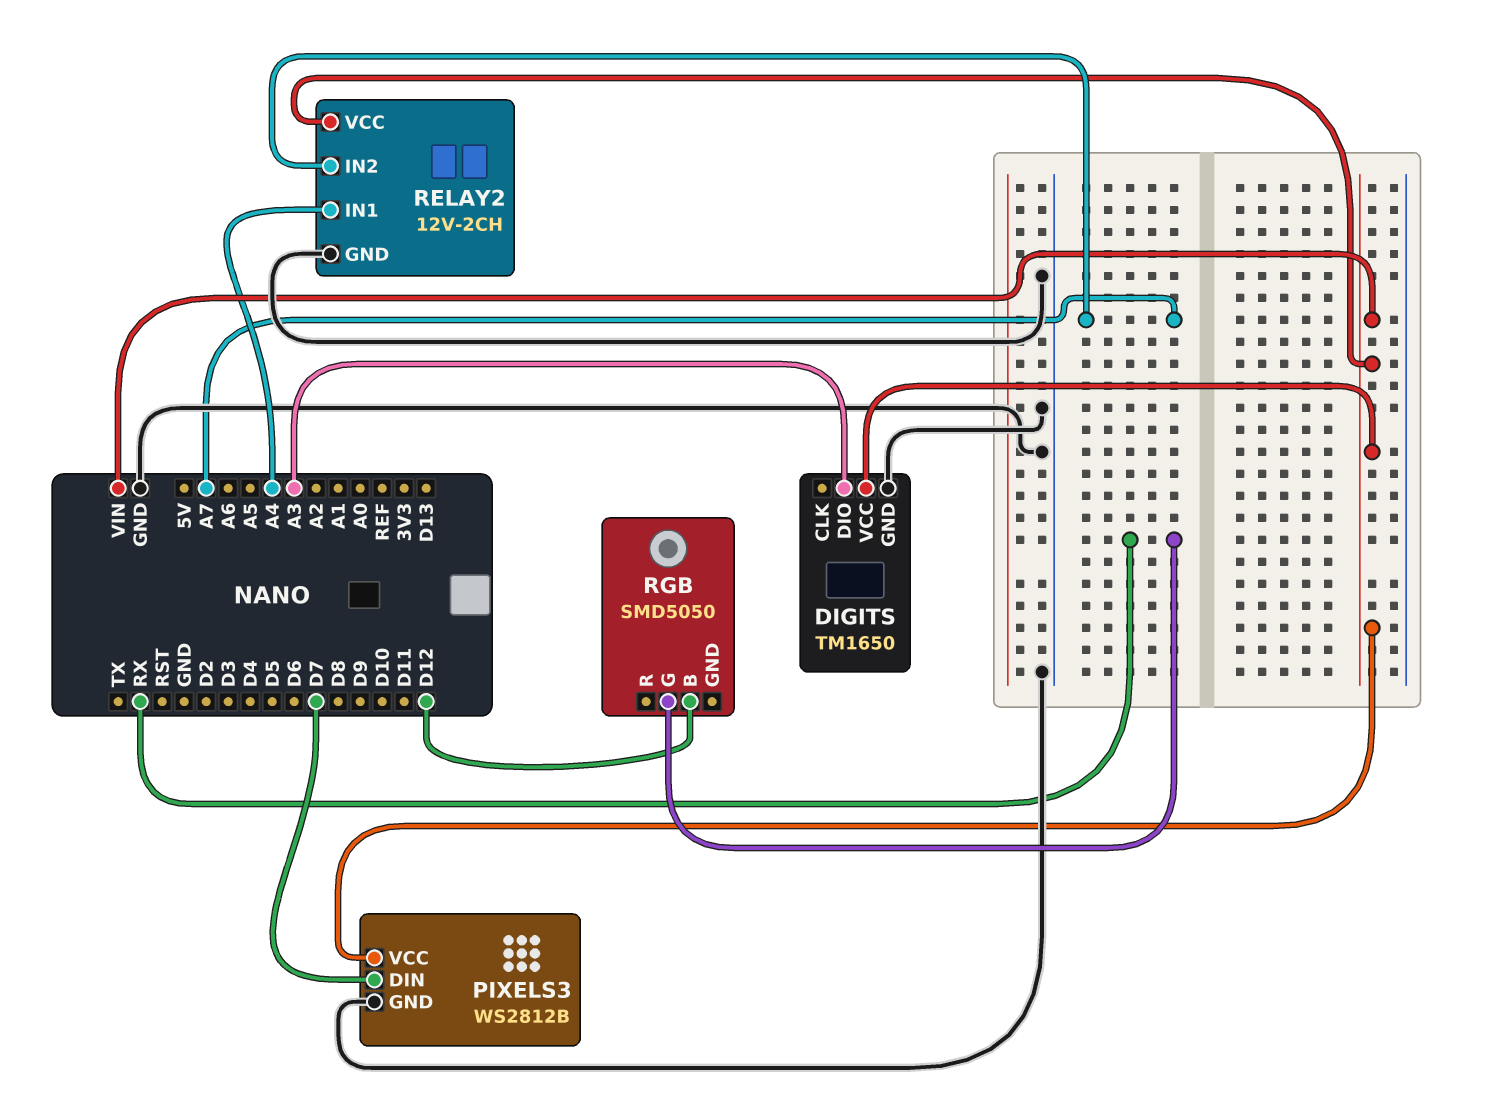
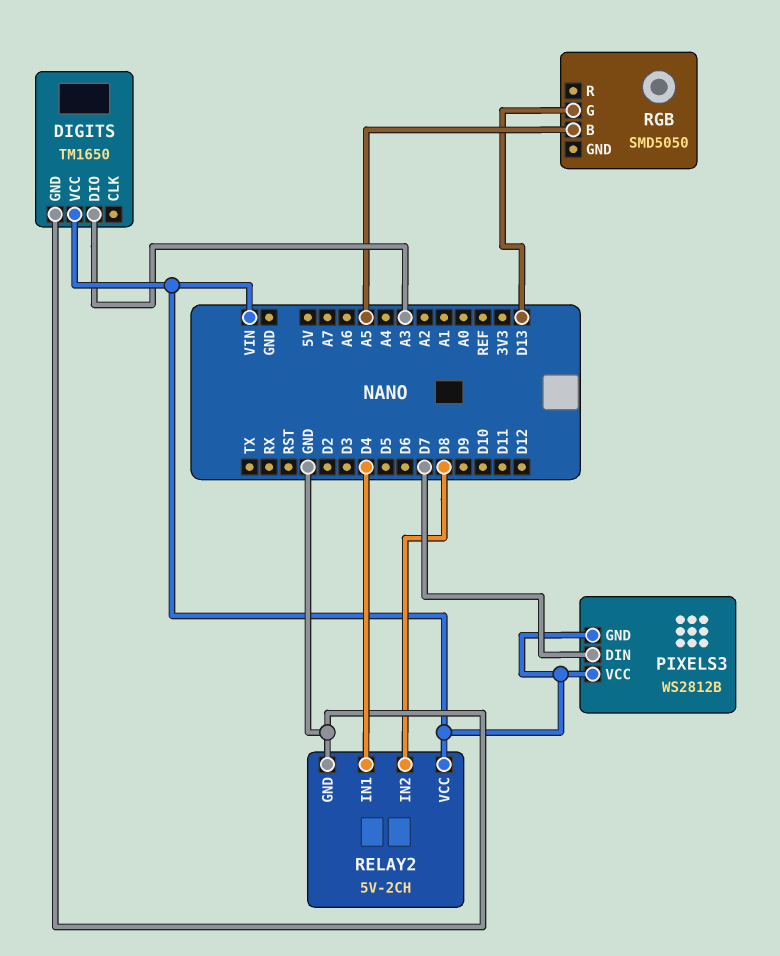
PIXELS3 pin GND: GND -> VIN
RELAY2: 12V-2CH -> 5V-2CH
RELAY2 pin IN1: A4 -> D4
RELAY2 pin IN2: A7 -> D8
RGB pin B: D12 -> A5
RGB pin G: RX -> D13

